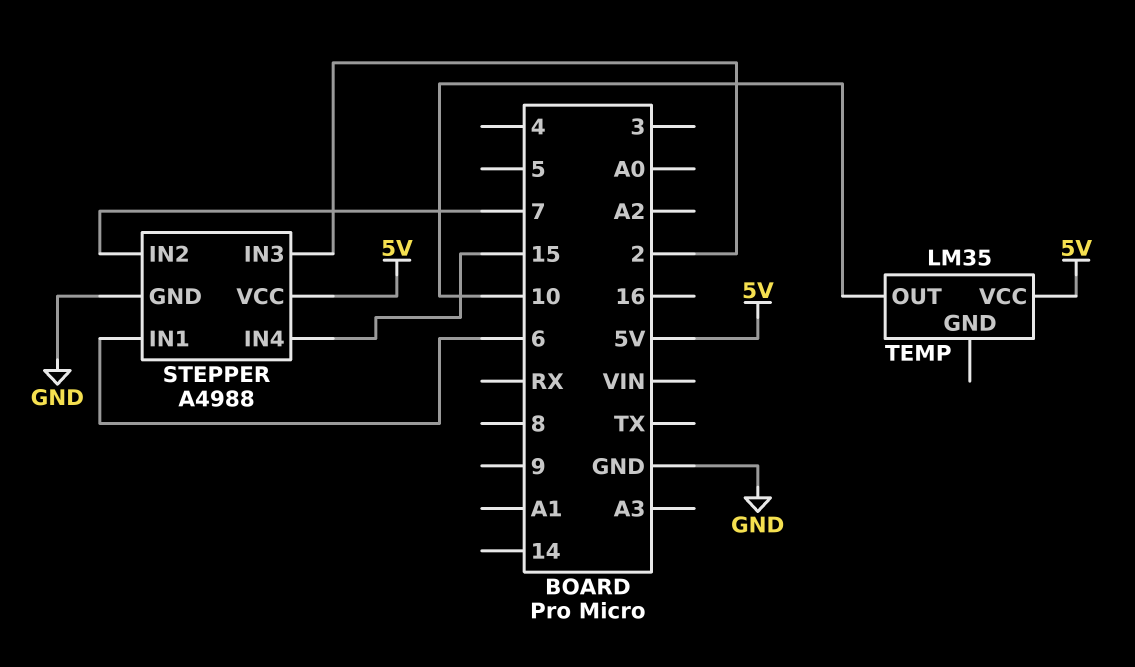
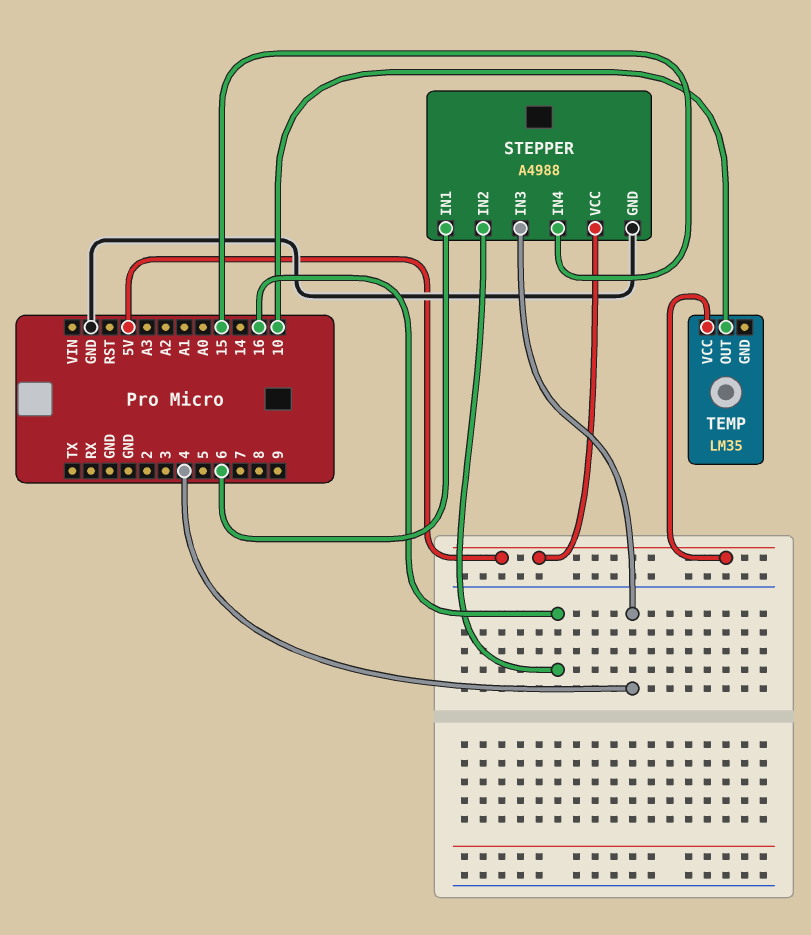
STEPPER pin IN2: 7 -> 16
STEPPER pin IN3: 2 -> 4

